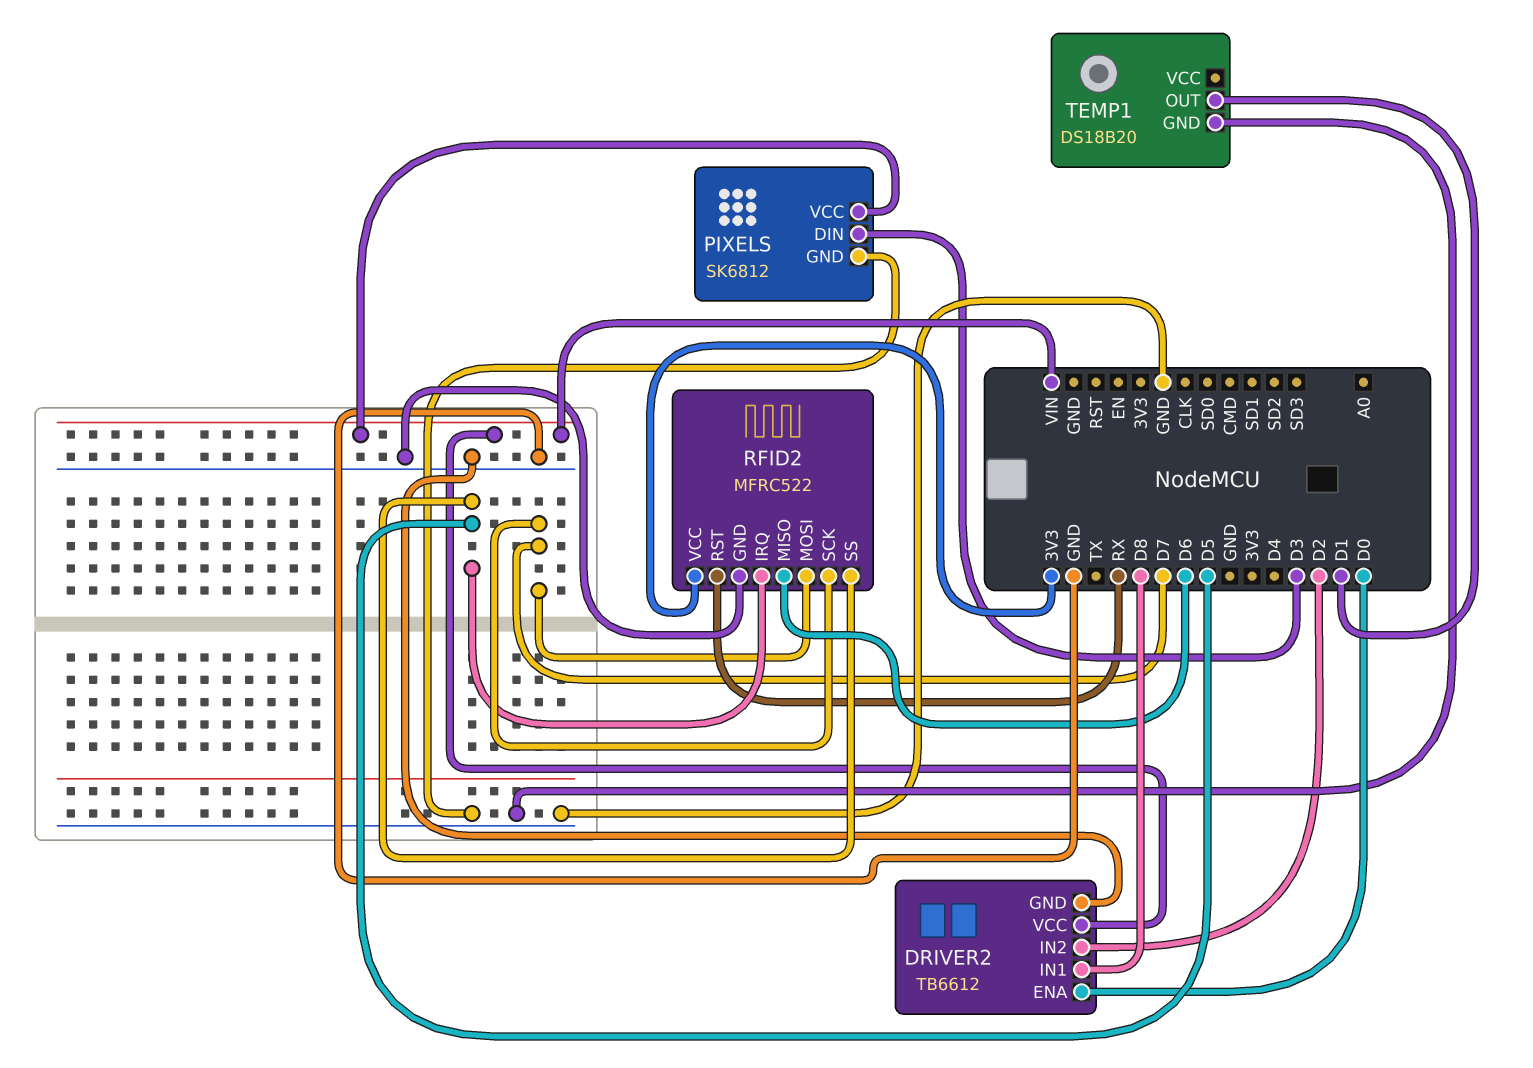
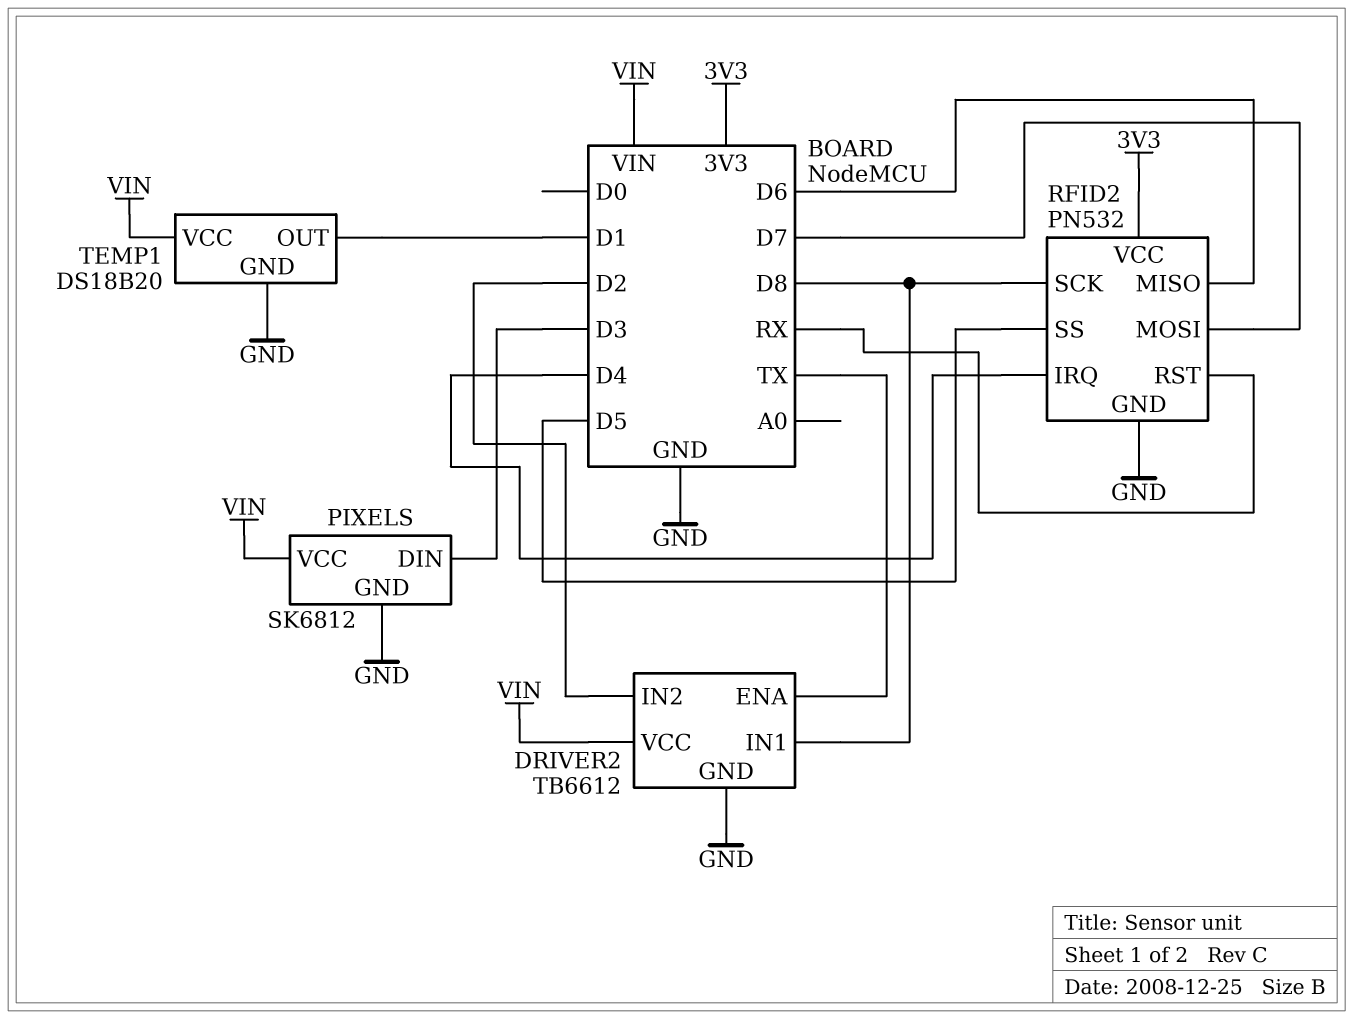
DRIVER2 pin ENA: D0 -> TX
RFID2: MFRC522 -> PN532
RFID2 pin IRQ: D5 -> D4
RFID2 pin SCK: D7 -> D8
TEMP1 pin VCC: none -> VIN

